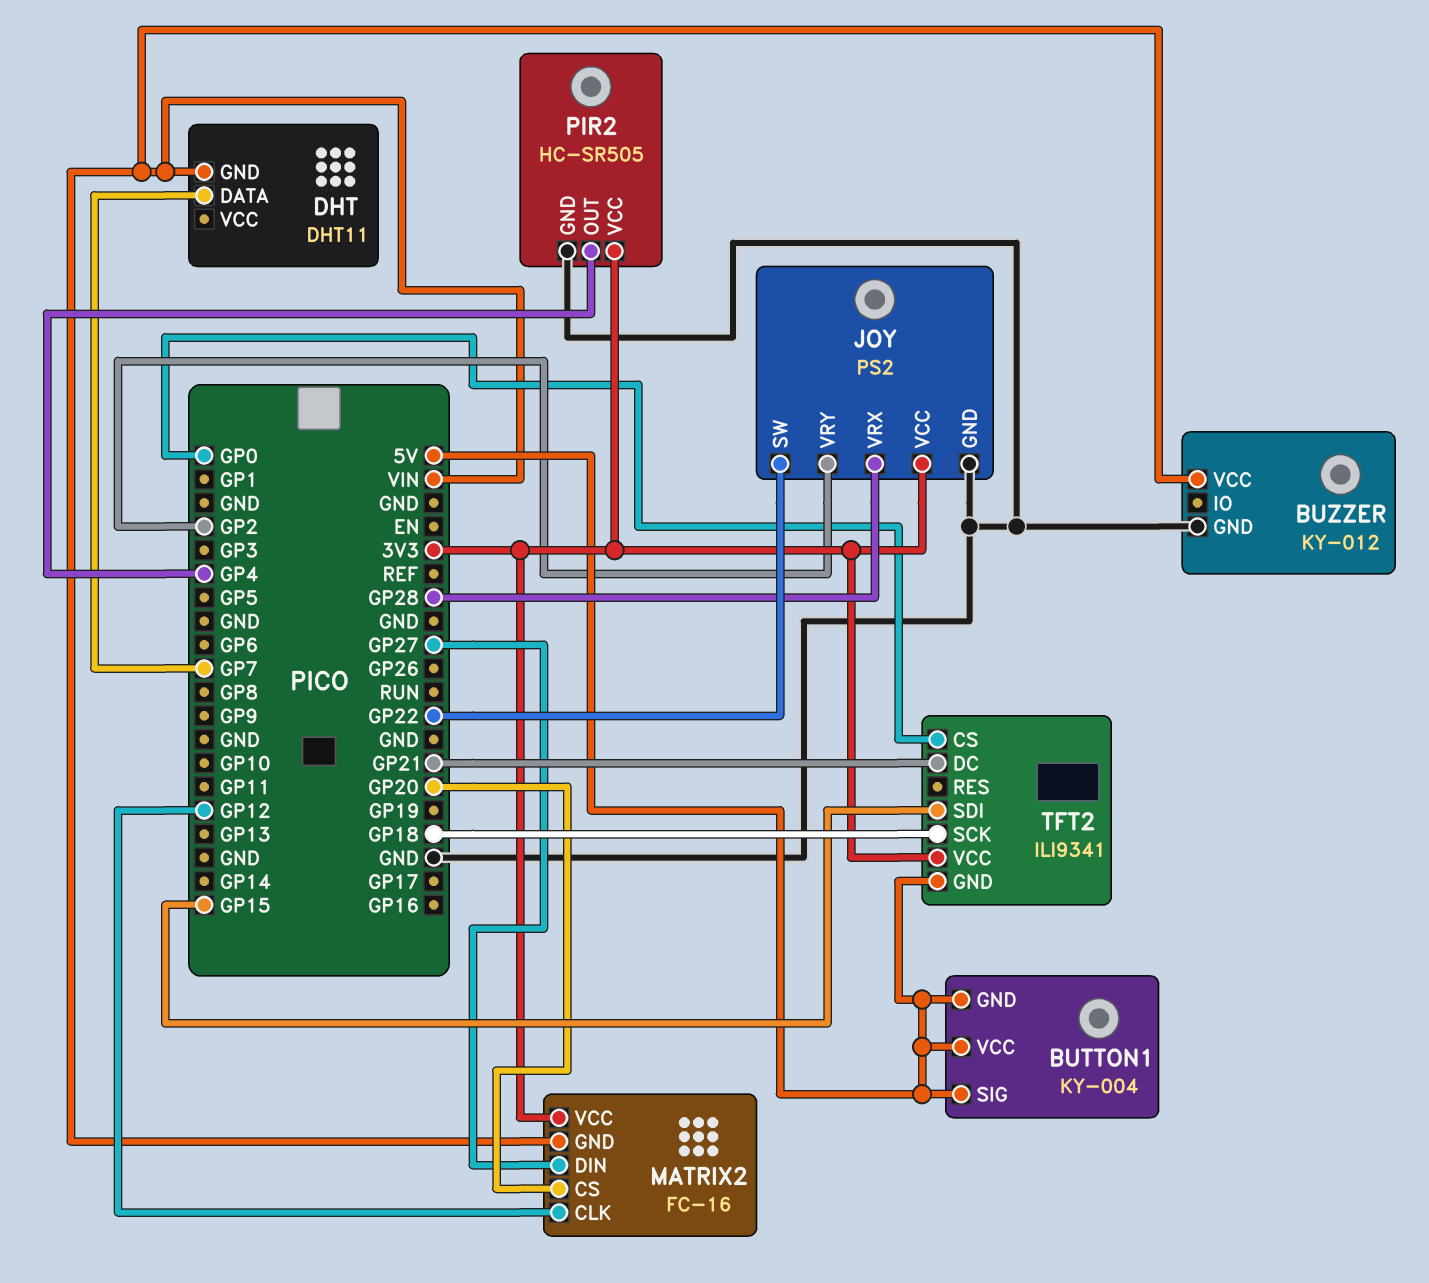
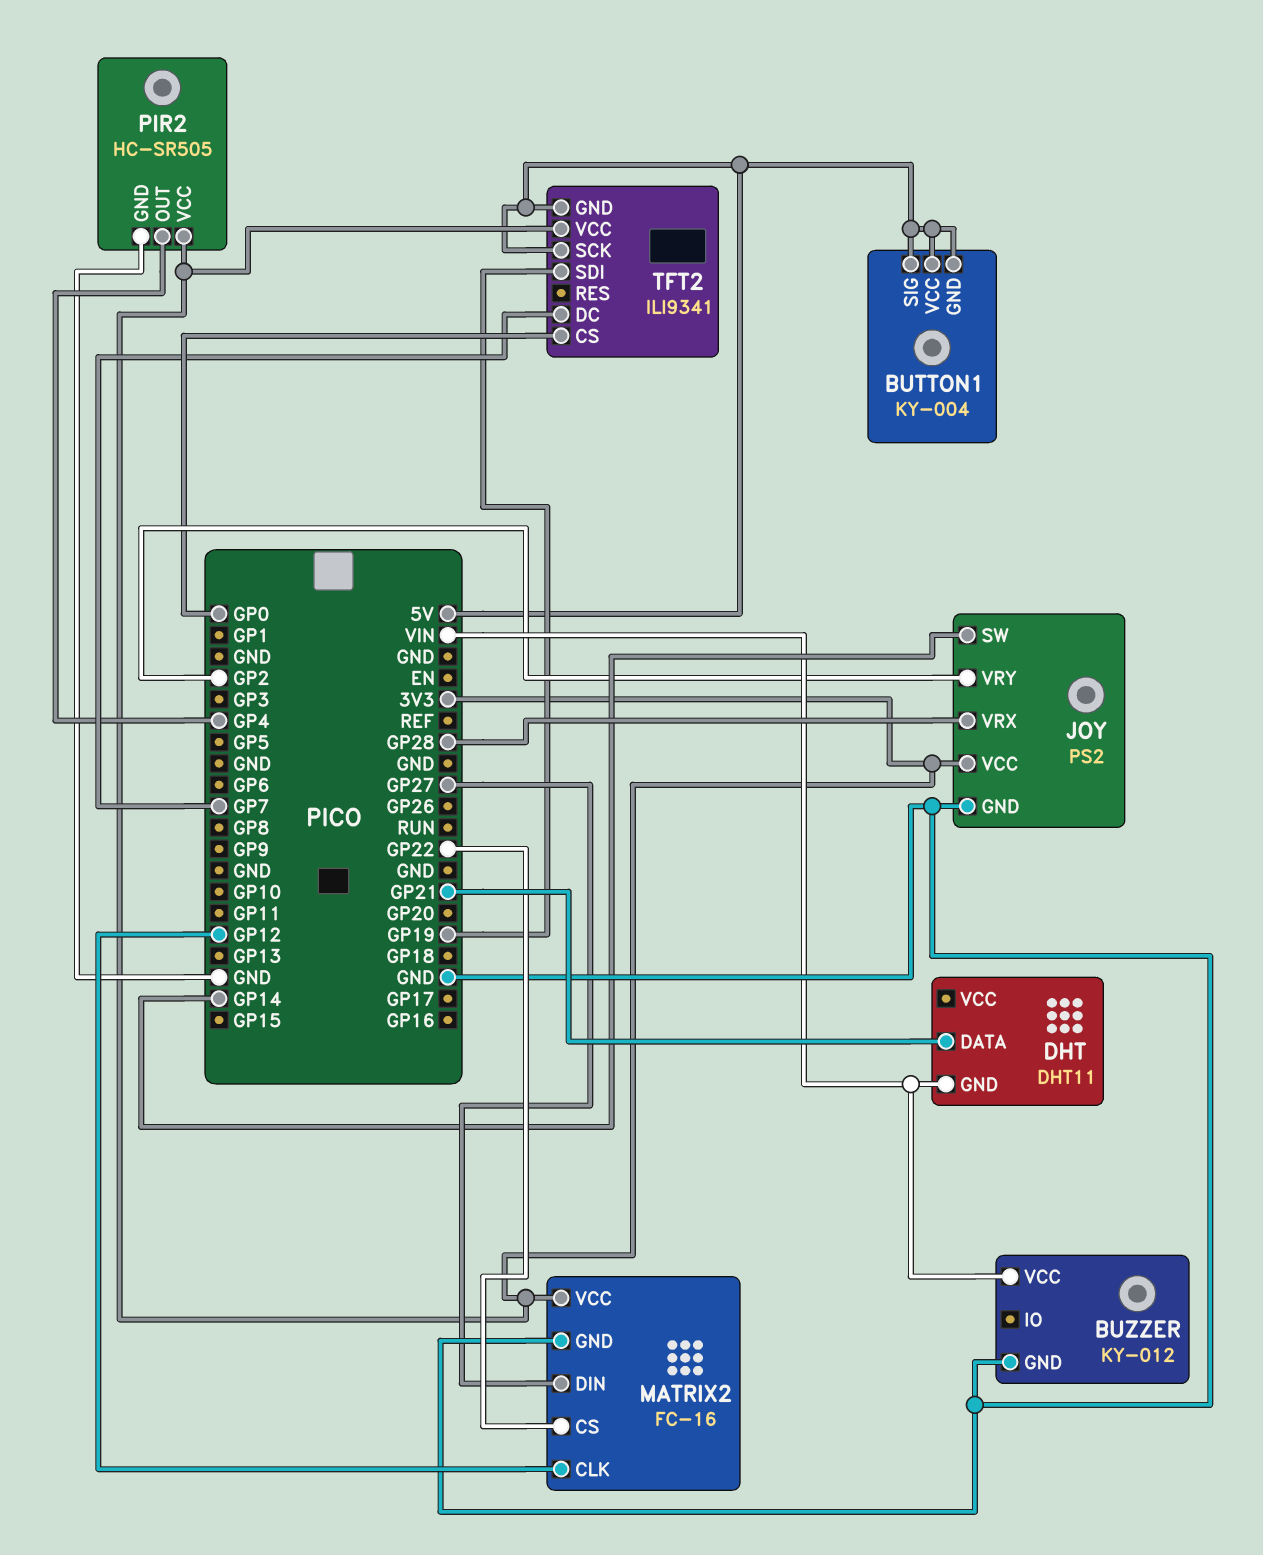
DHT pin DATA: GP7 -> GP21
JOY pin SW: GP22 -> GP14
MATRIX2 pin CS: GP20 -> GP22
MATRIX2 pin GND: VIN -> GND
TFT2 pin DC: GP21 -> GP7
TFT2 pin SCK: GP18 -> 5V
TFT2 pin SDI: GP15 -> GP19

